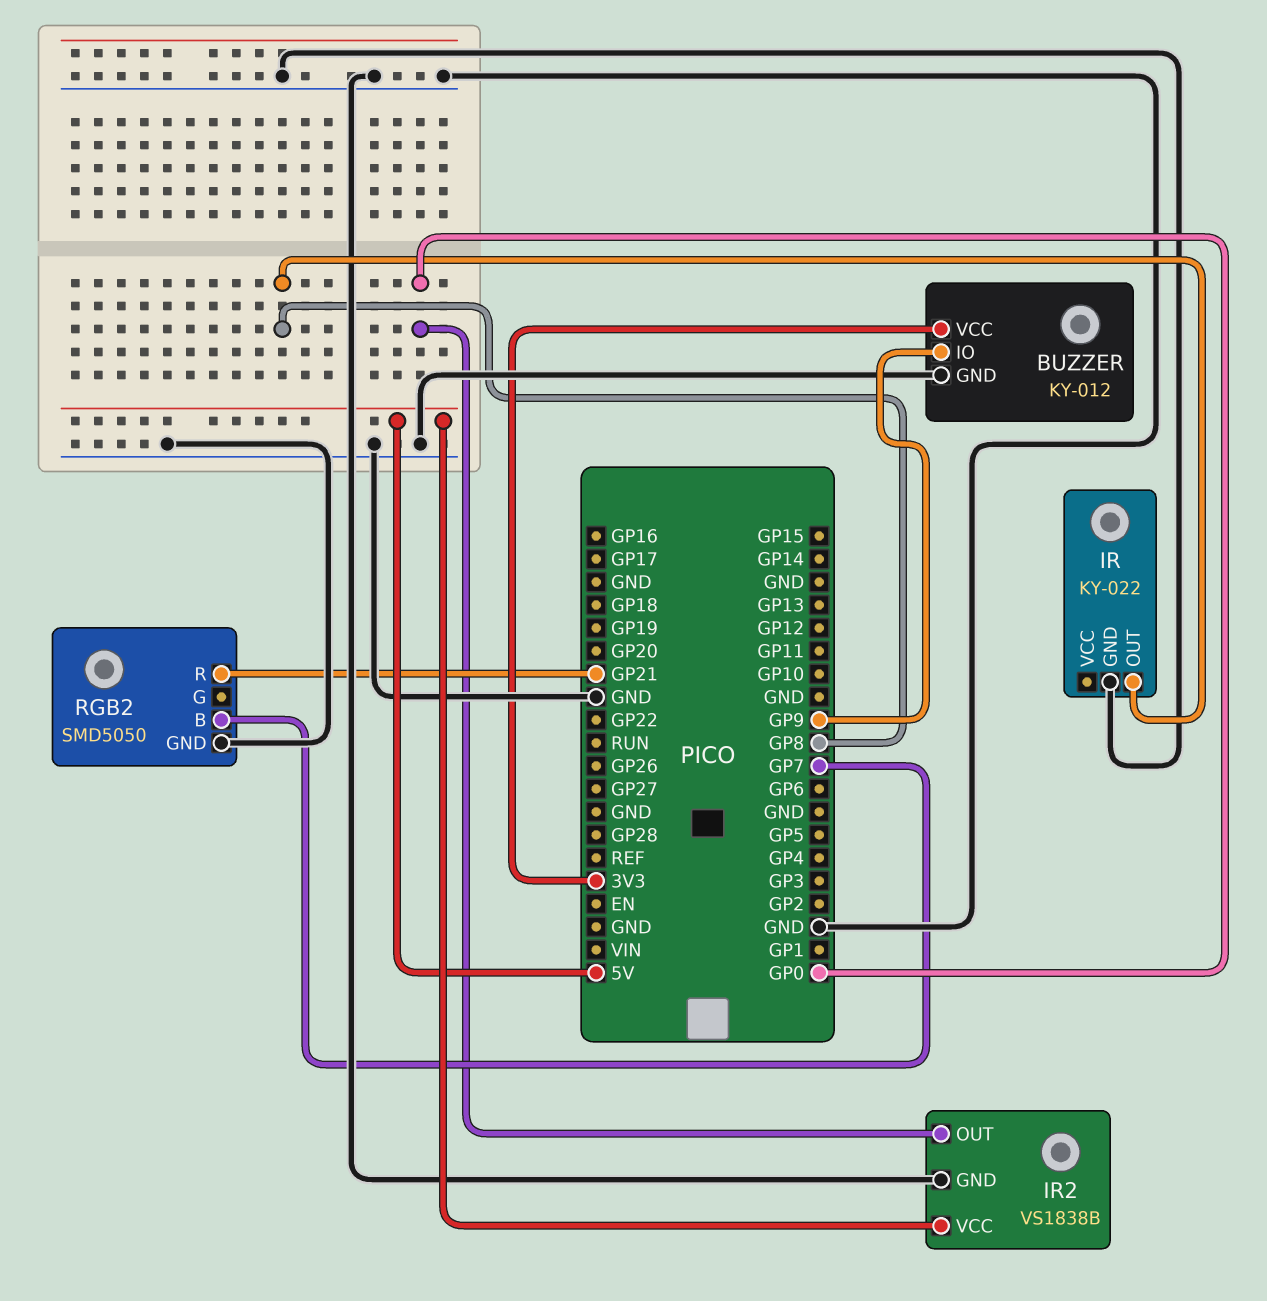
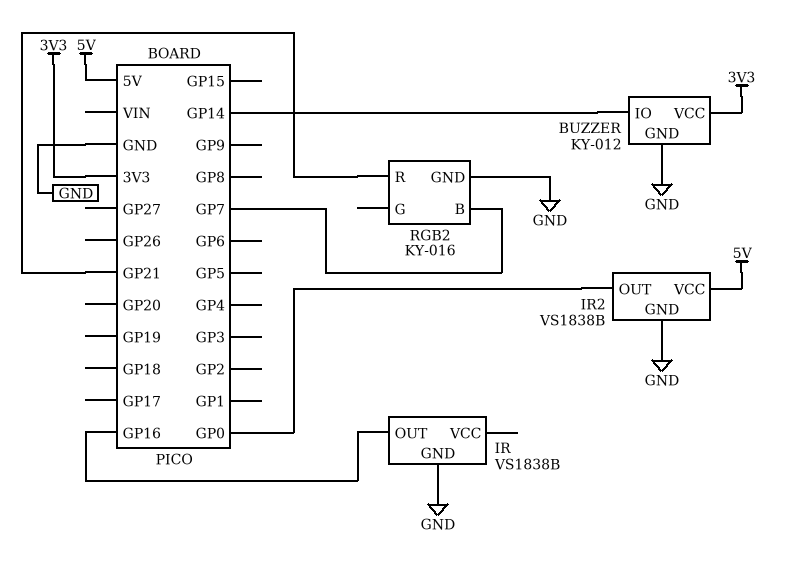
BUZZER pin IO: GP9 -> GP14
IR: KY-022 -> VS1838B
IR pin OUT: GP8 -> GP16
RGB2: SMD5050 -> KY-016

